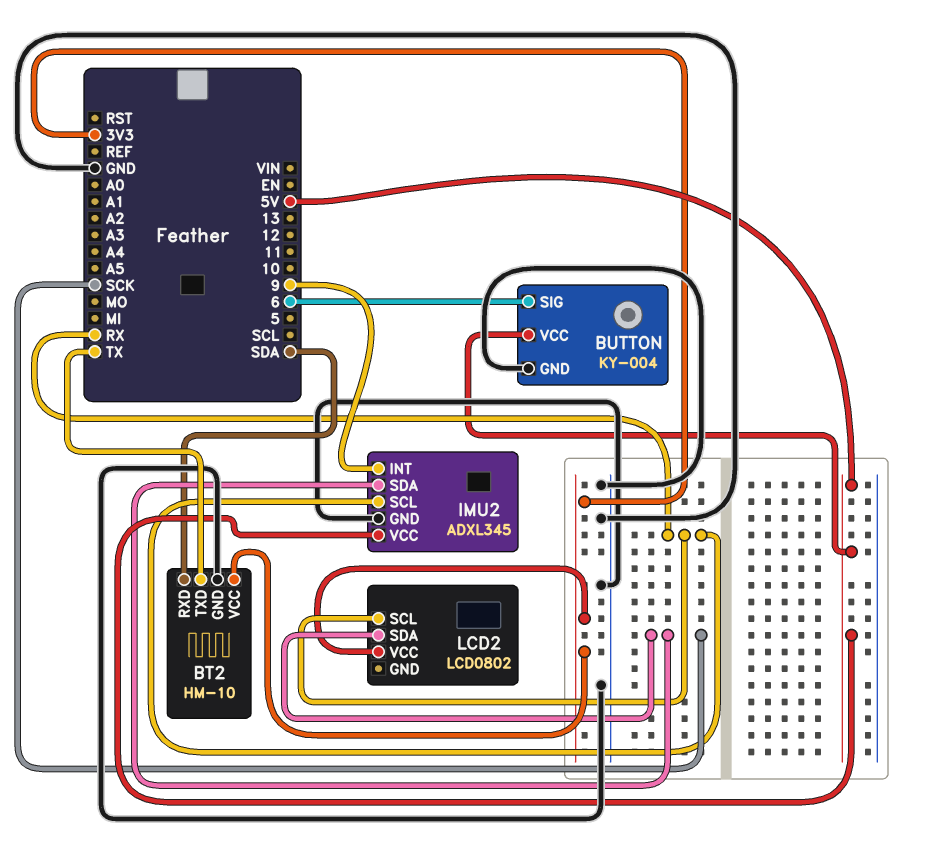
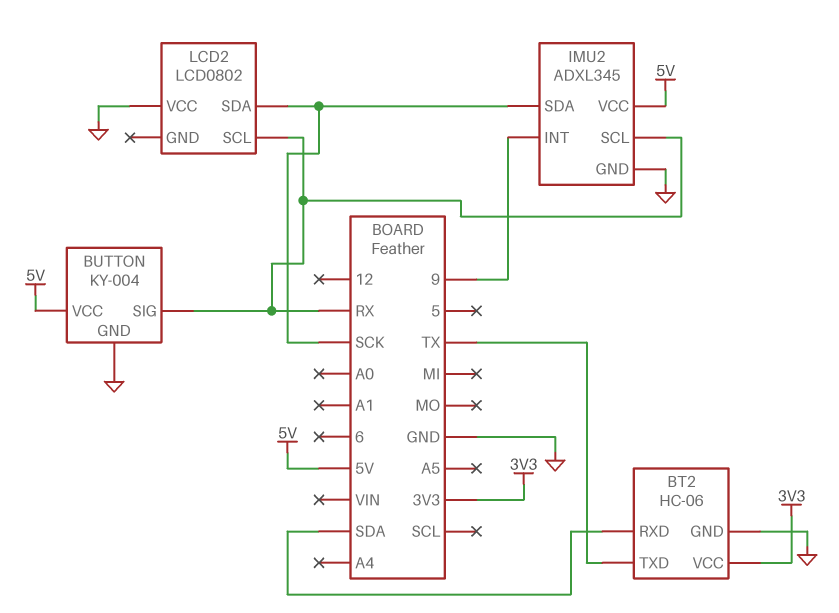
BT2: HM-10 -> HC-06
BUTTON pin SIG: 6 -> RX
LCD2 pin VCC: 3V3 -> GND

